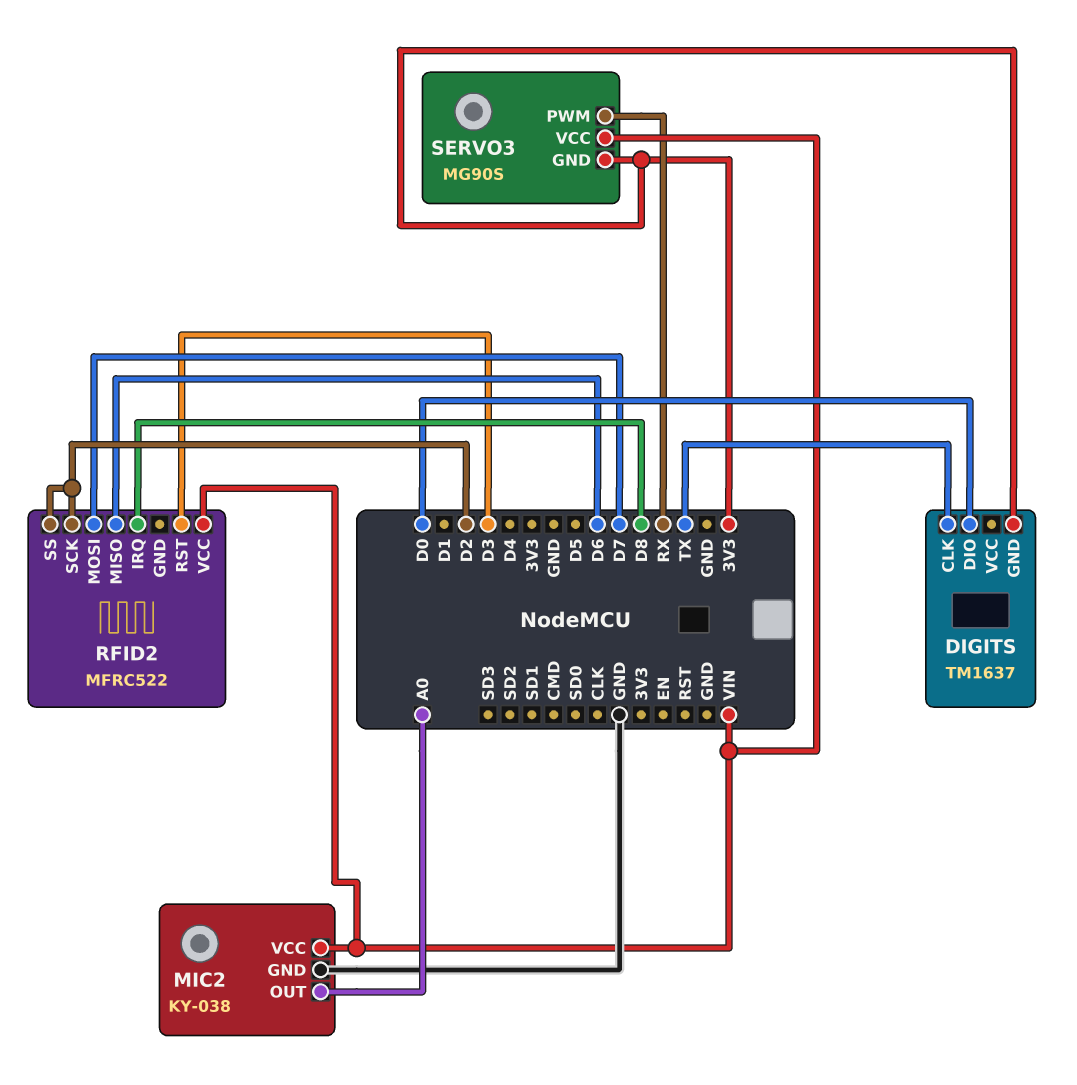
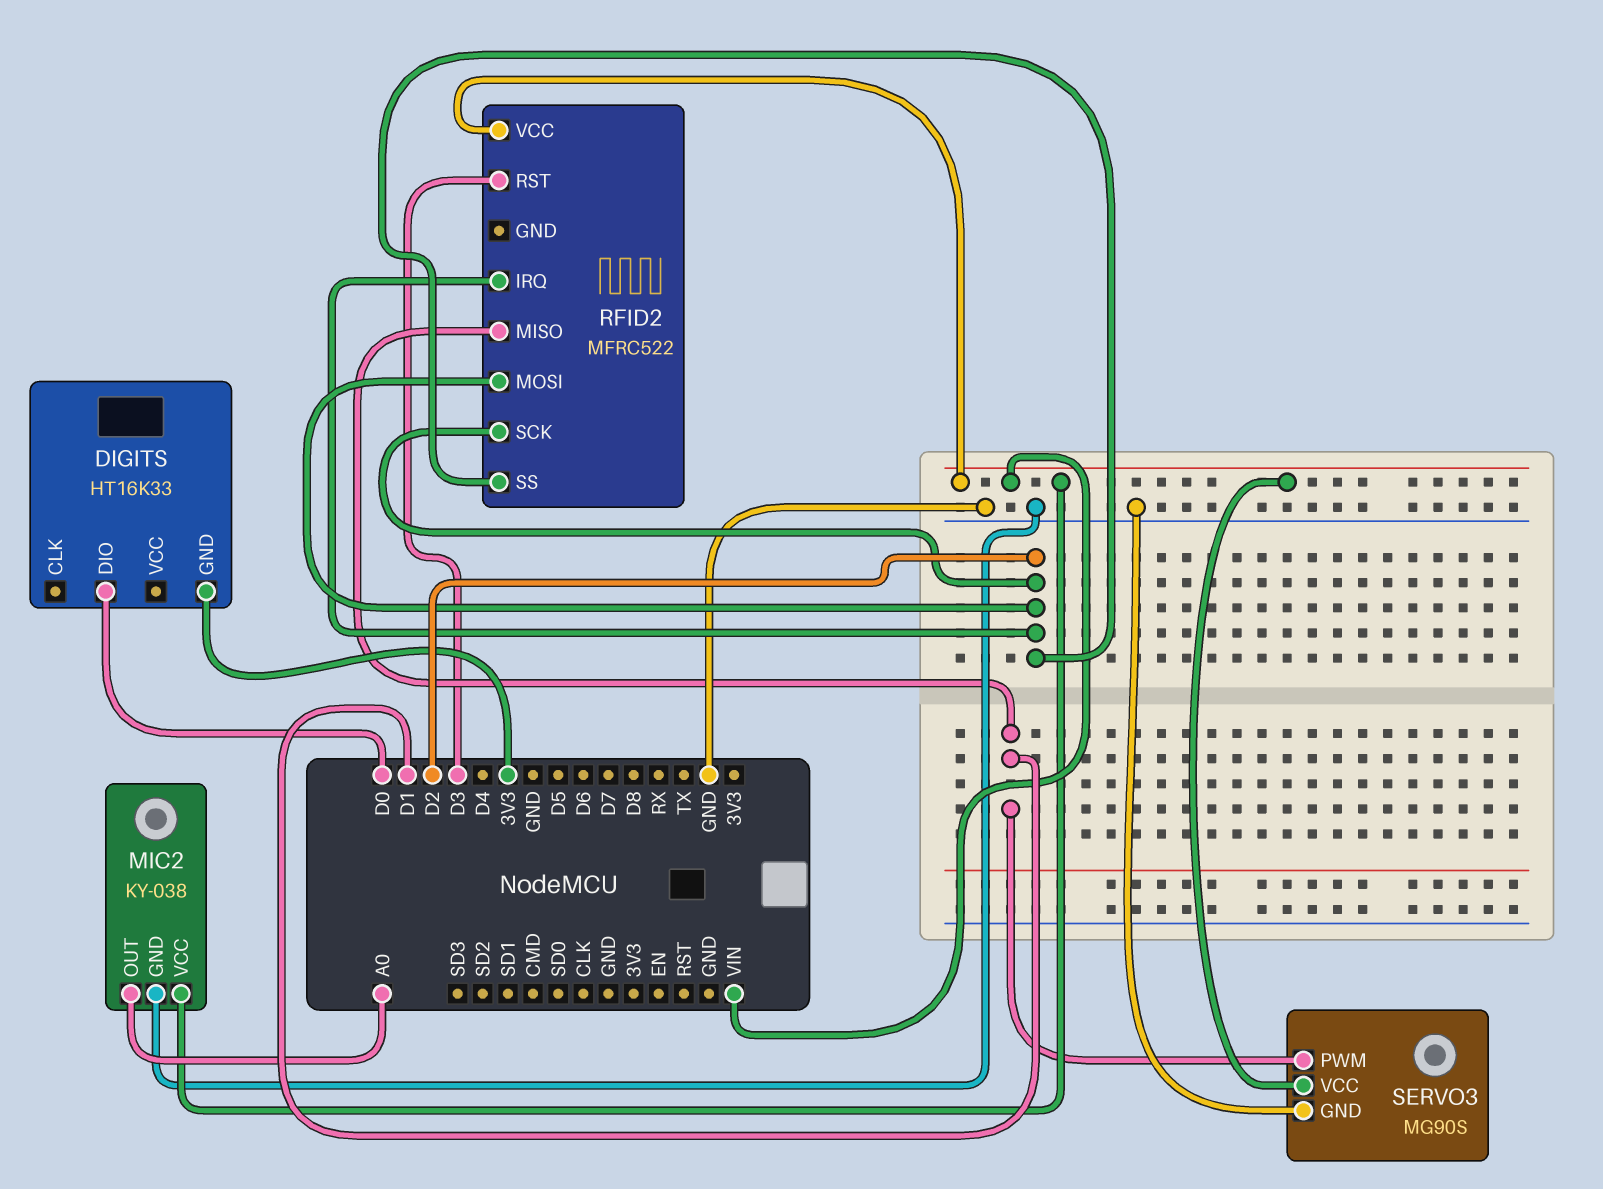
DIGITS: TM1637 -> HT16K33
DIGITS pin CLK: TX -> none
RFID2 pin IRQ: D8 -> D2
RFID2 pin MISO: D6 -> D1
RFID2 pin MOSI: D7 -> D2
SERVO3 pin GND: 3V3 -> GND
SERVO3 pin PWM: RX -> D1

